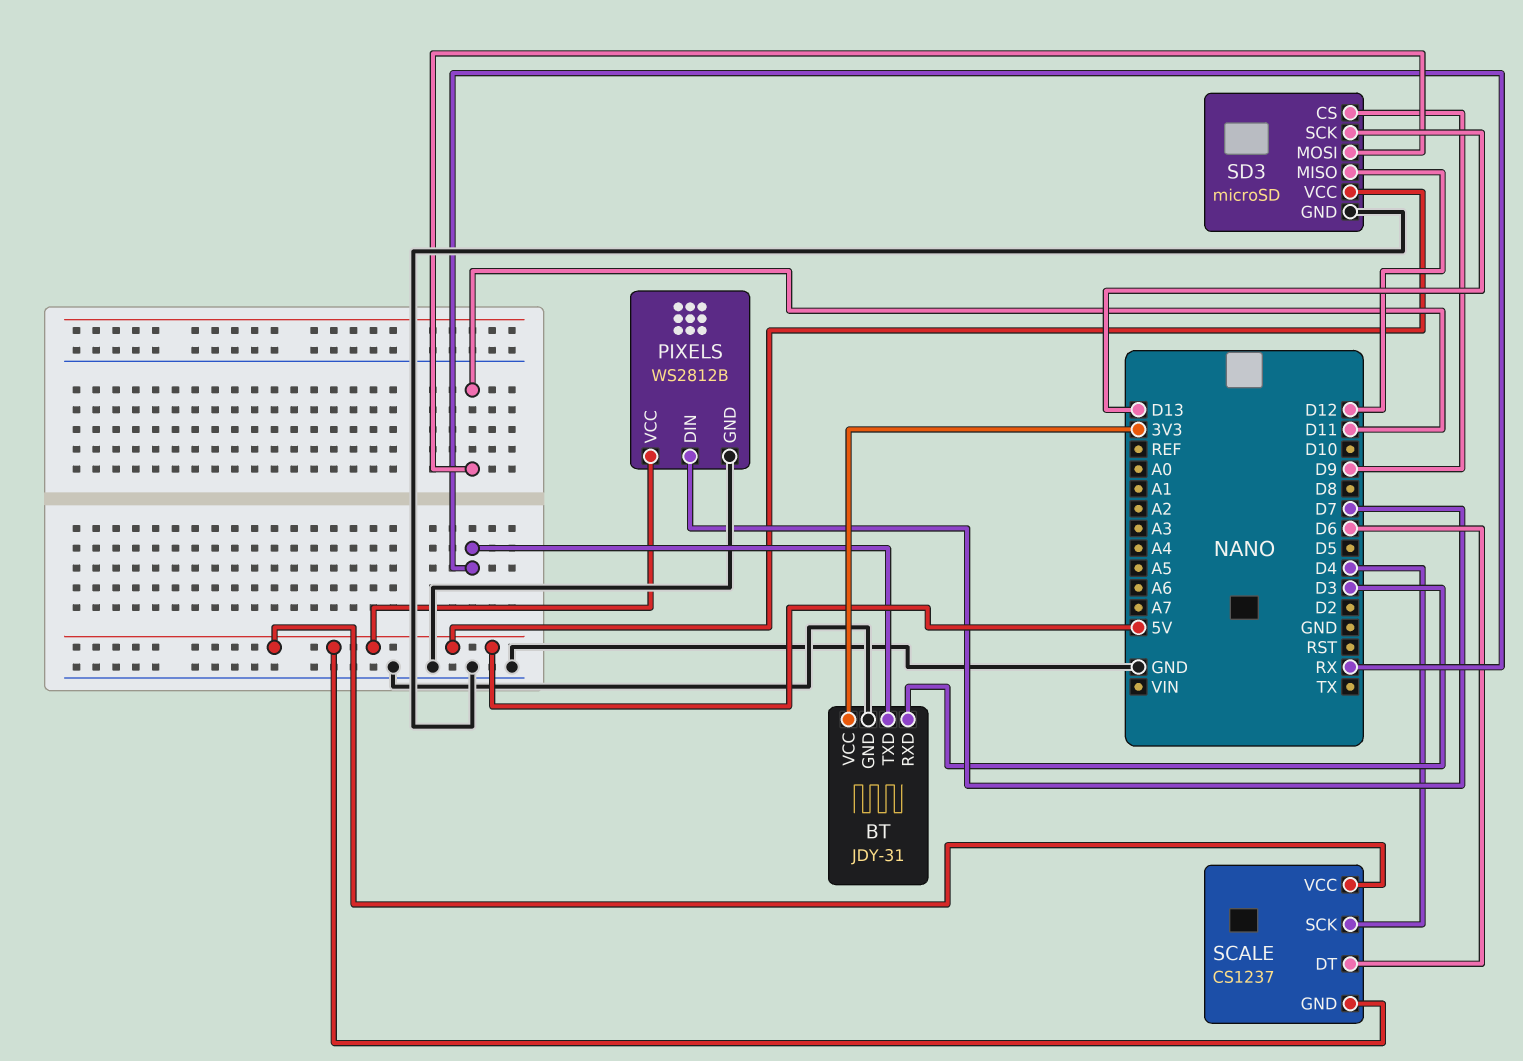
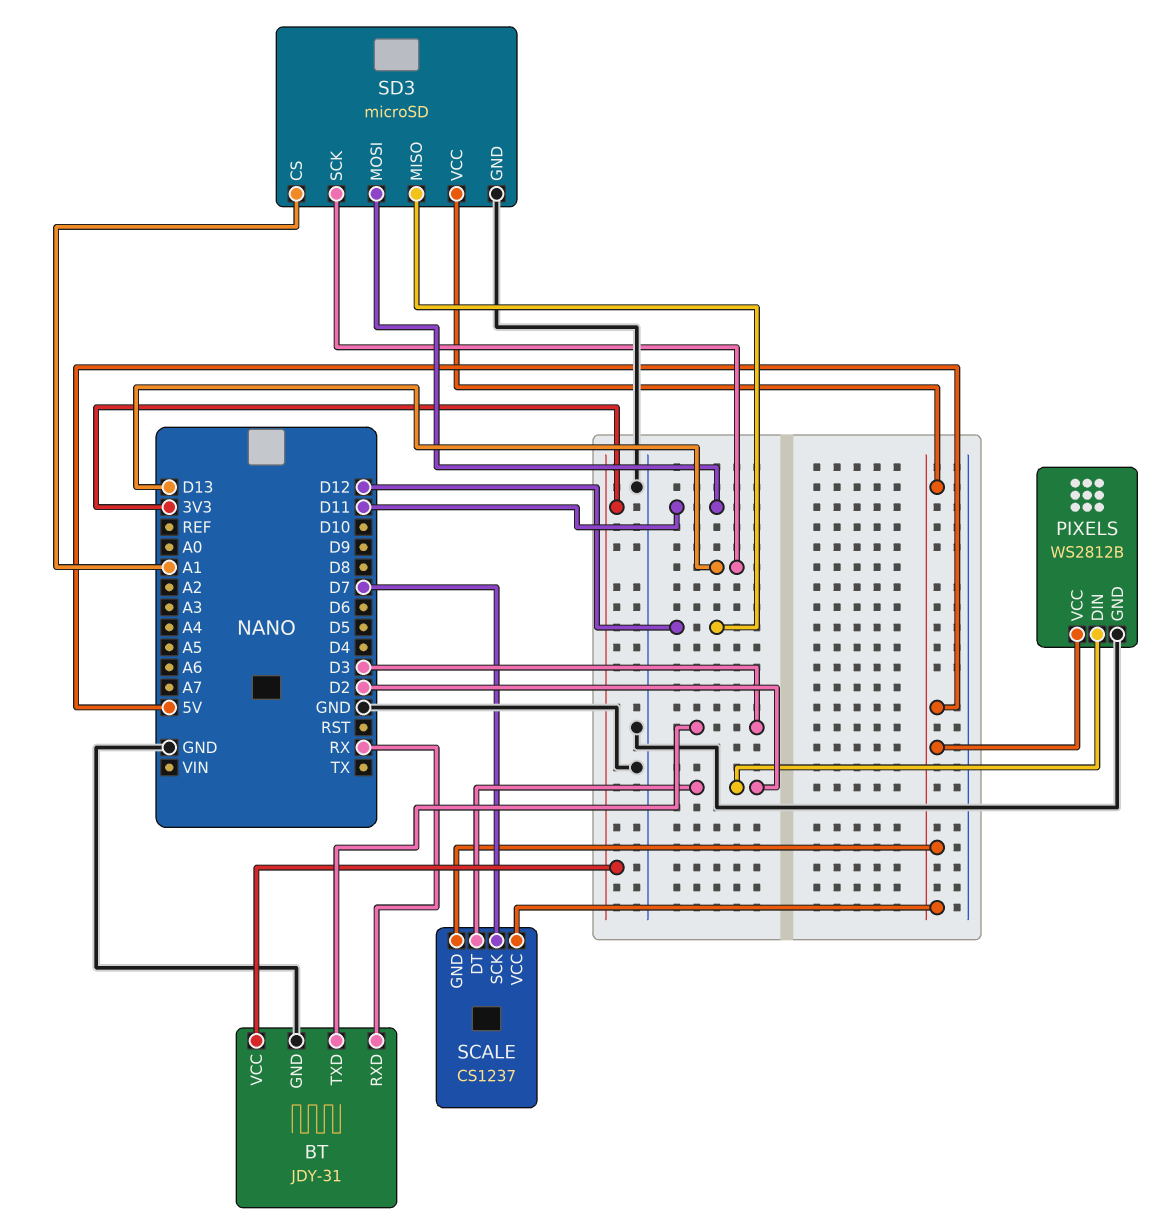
BT pin RXD: D3 -> RX
BT pin TXD: RX -> D3
PIXELS pin DIN: D7 -> D2
SCALE pin DT: D6 -> D2
SCALE pin SCK: D4 -> D7
SD3 pin CS: D9 -> A1

